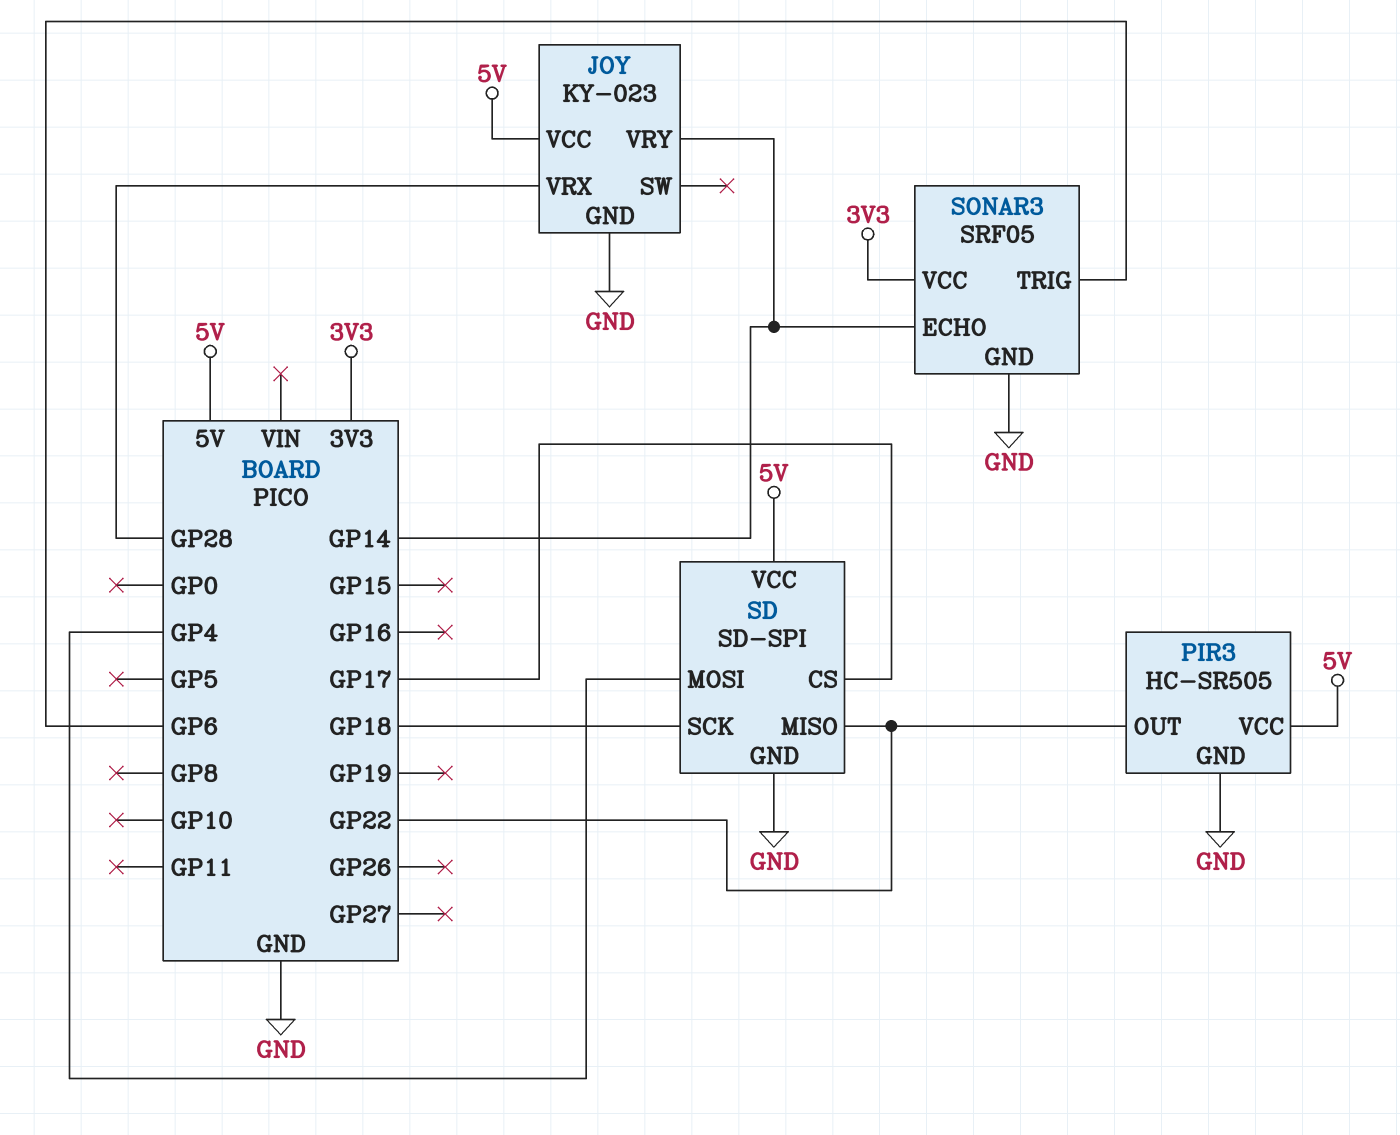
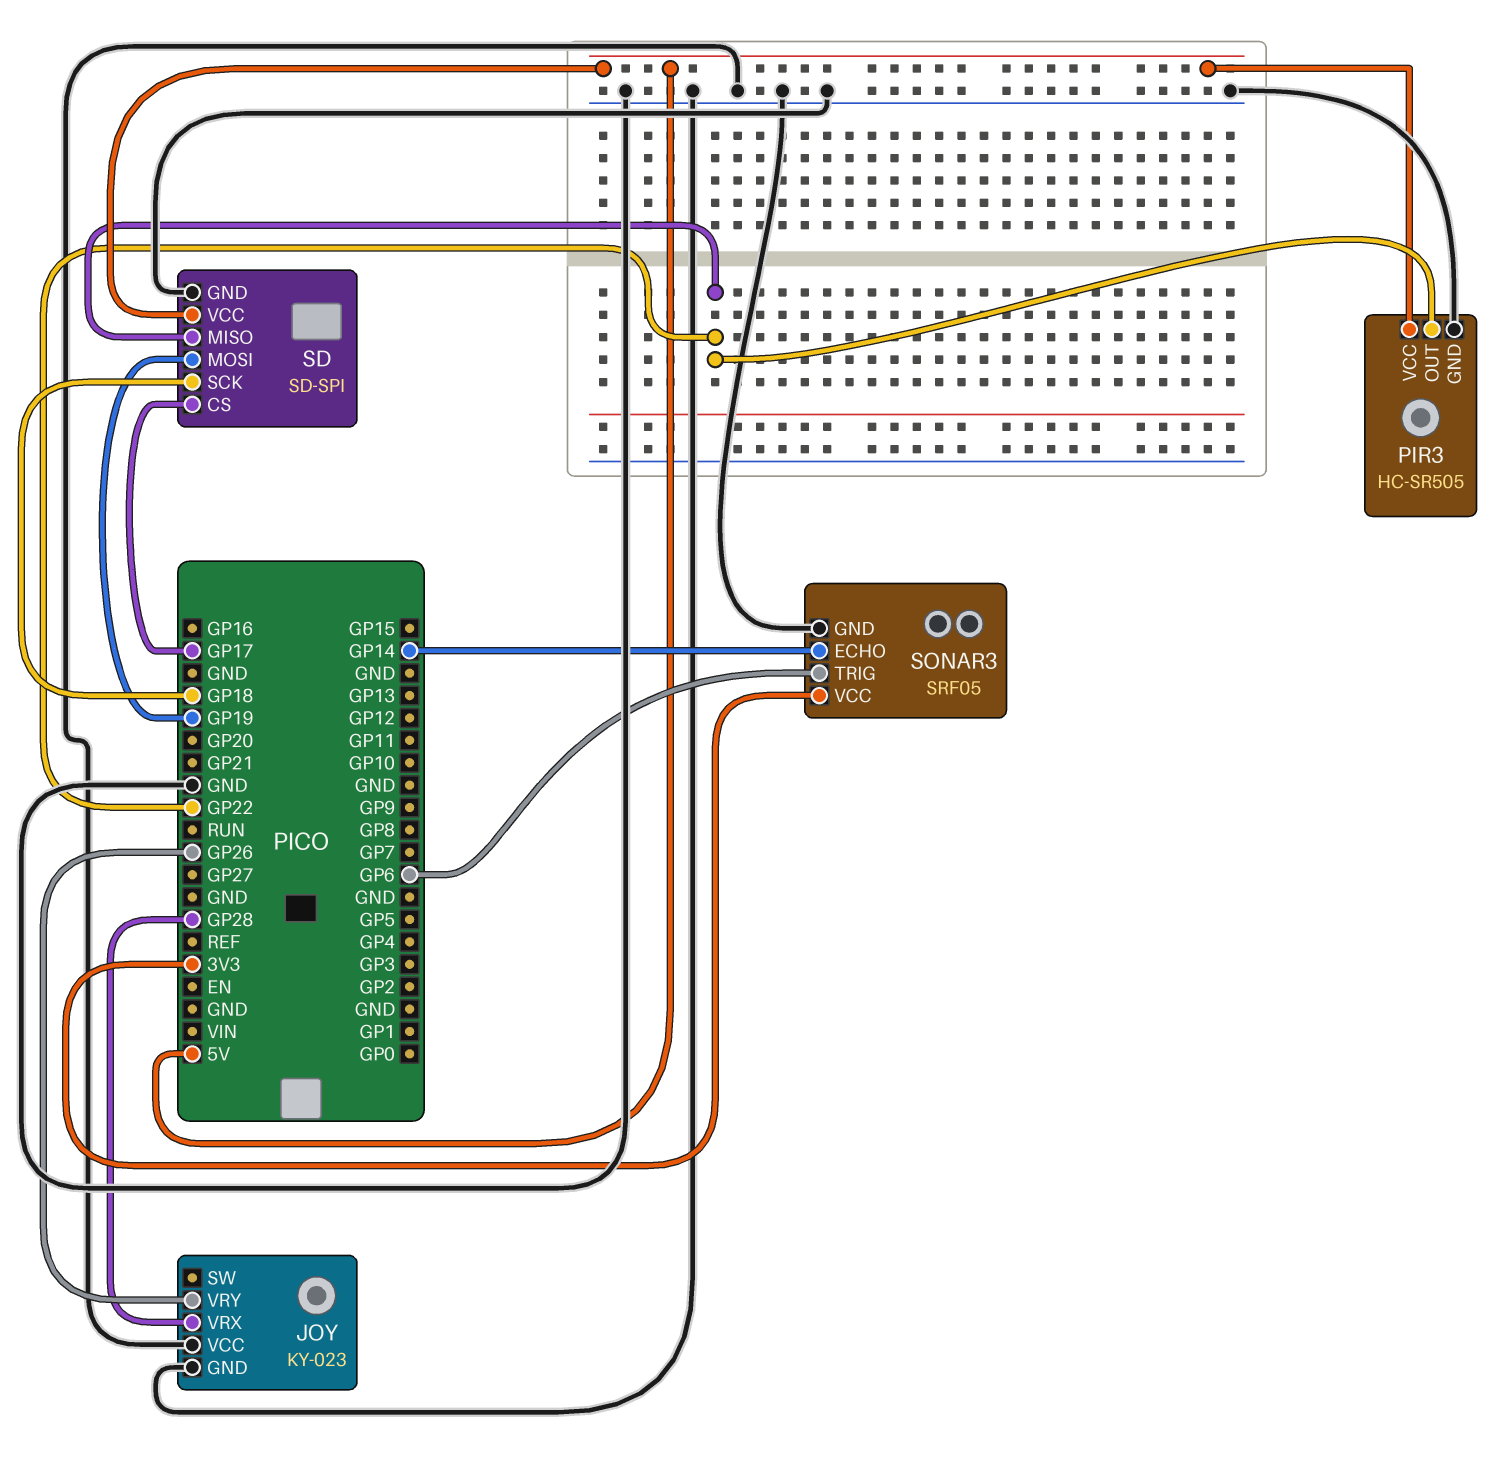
JOY pin VCC: 5V -> GND
JOY pin VRY: GP14 -> GP26
SD pin MOSI: GP4 -> GP19

